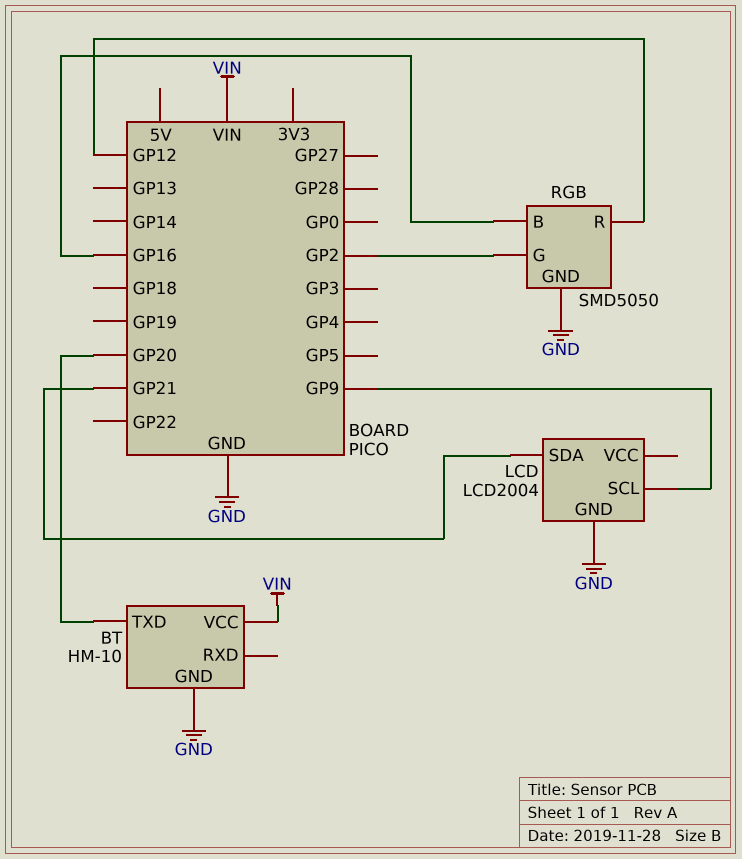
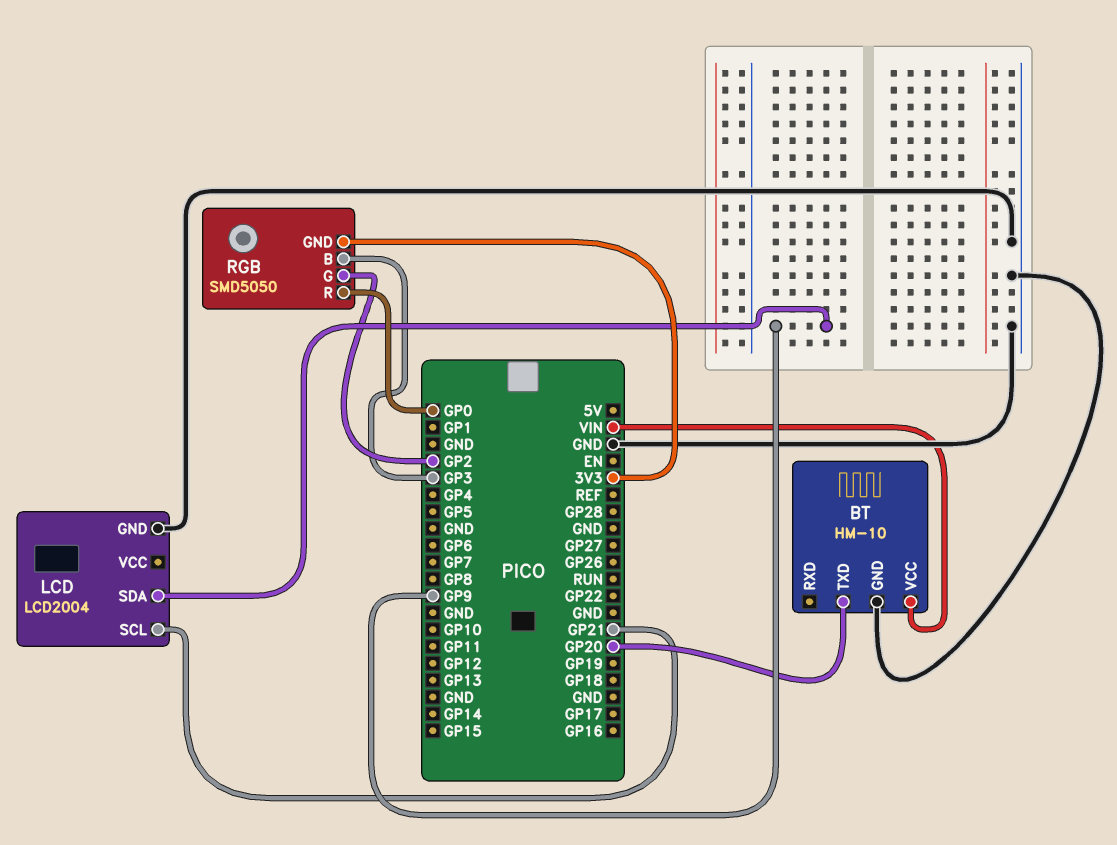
LCD pin SCL: GP9 -> GP21
LCD pin SDA: GP21 -> GP9
RGB pin B: GP16 -> GP3
RGB pin GND: GND -> 3V3
RGB pin R: GP12 -> GP0

